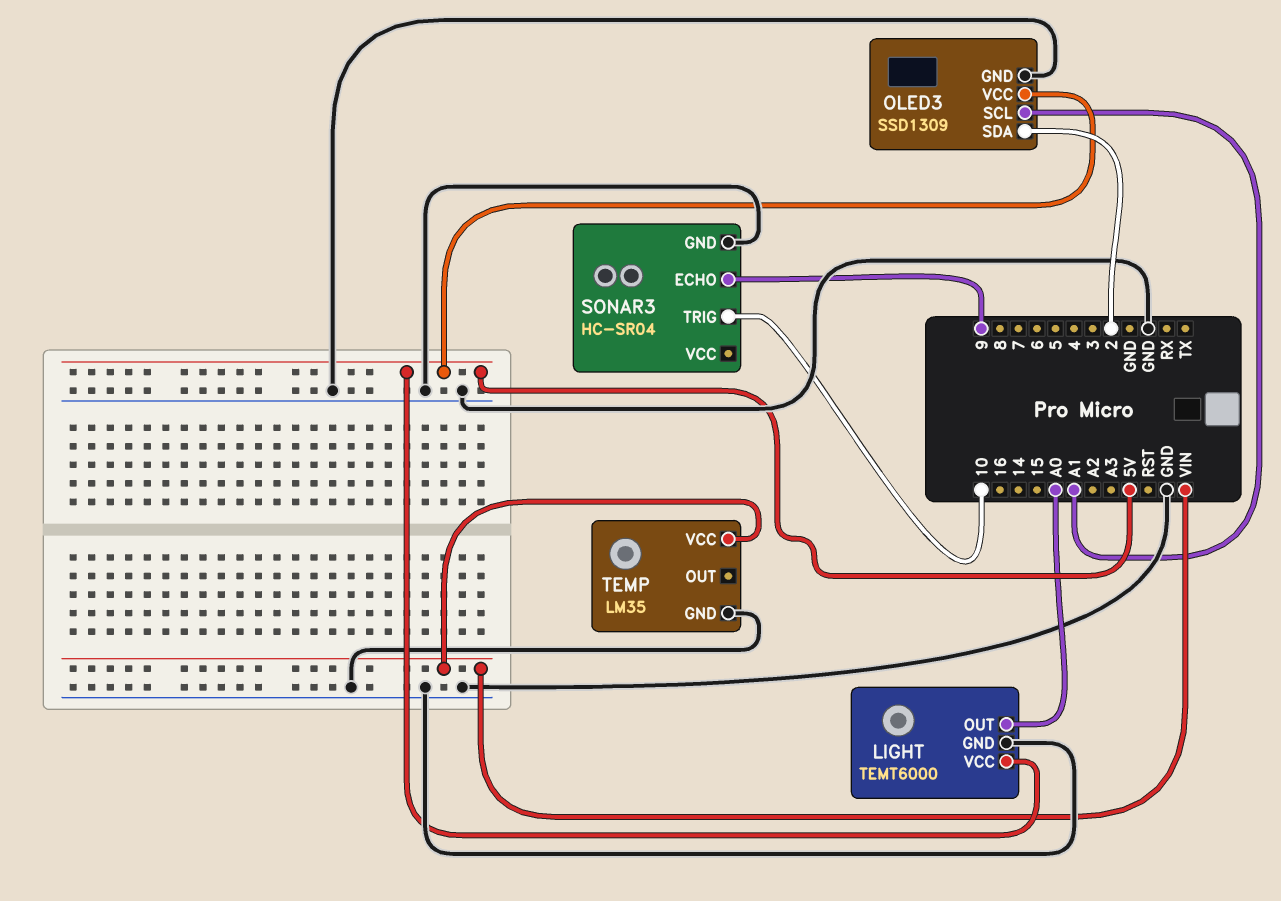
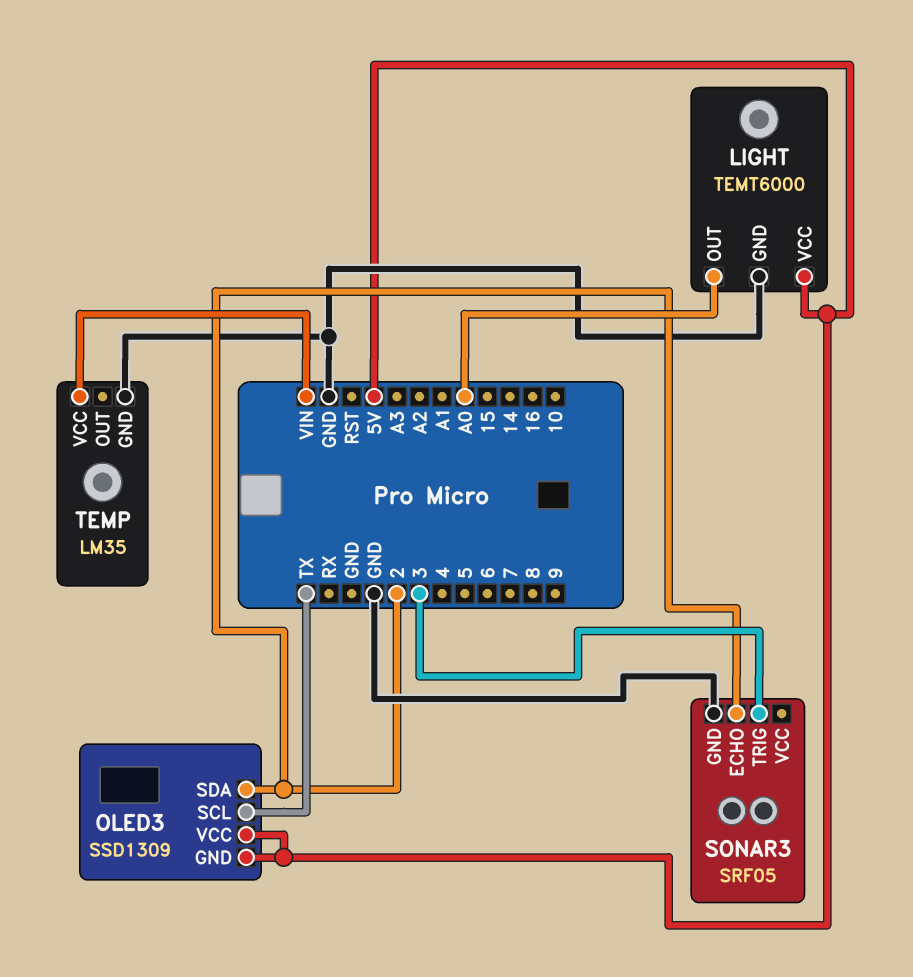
OLED3 pin GND: GND -> 5V
OLED3 pin SCL: A1 -> TX
SONAR3: HC-SR04 -> SRF05
SONAR3 pin ECHO: 9 -> 2
SONAR3 pin TRIG: 10 -> 3

